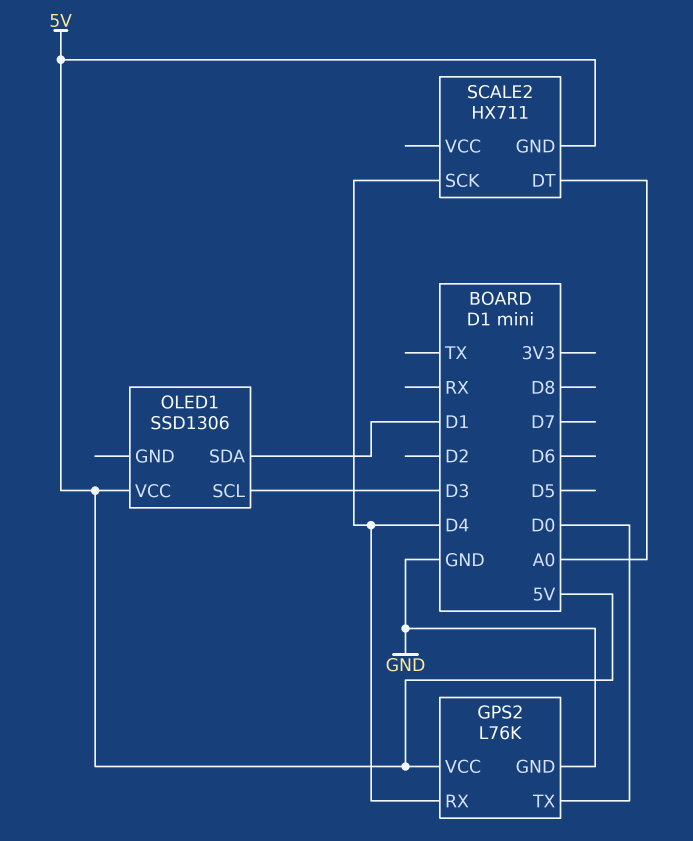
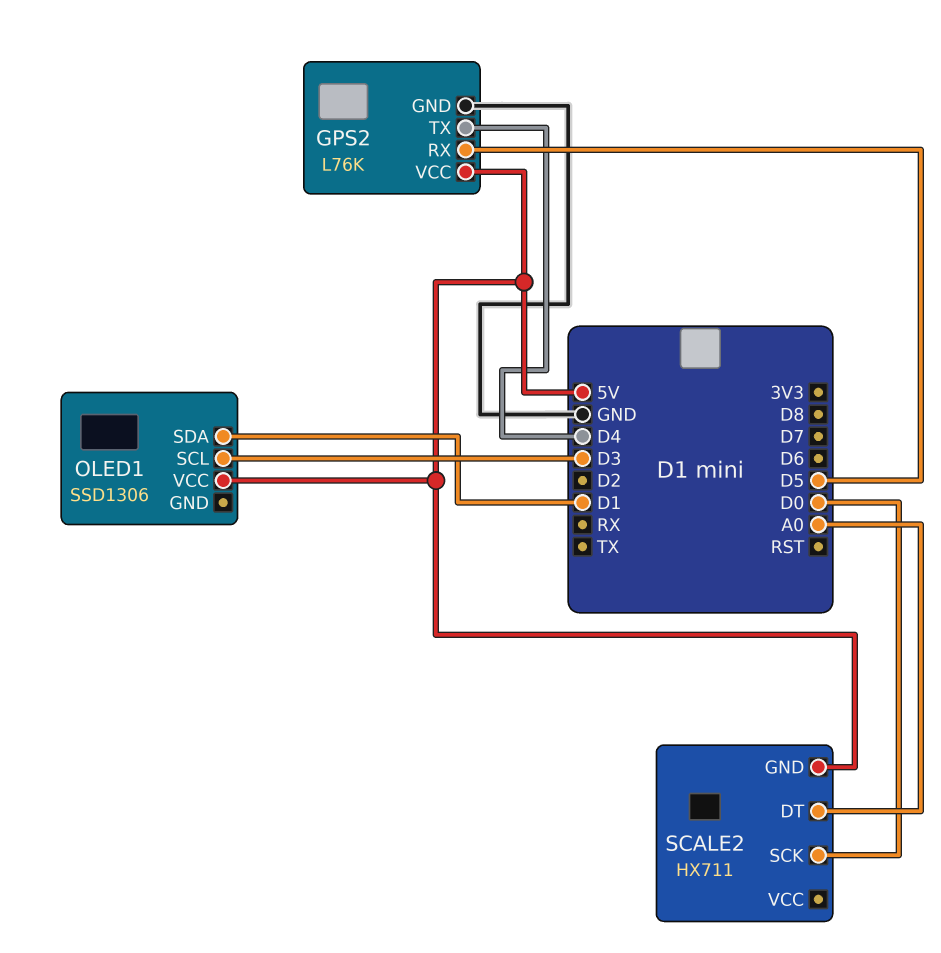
GPS2 pin RX: D4 -> D5
GPS2 pin TX: D0 -> D4
SCALE2 pin SCK: D4 -> D0

